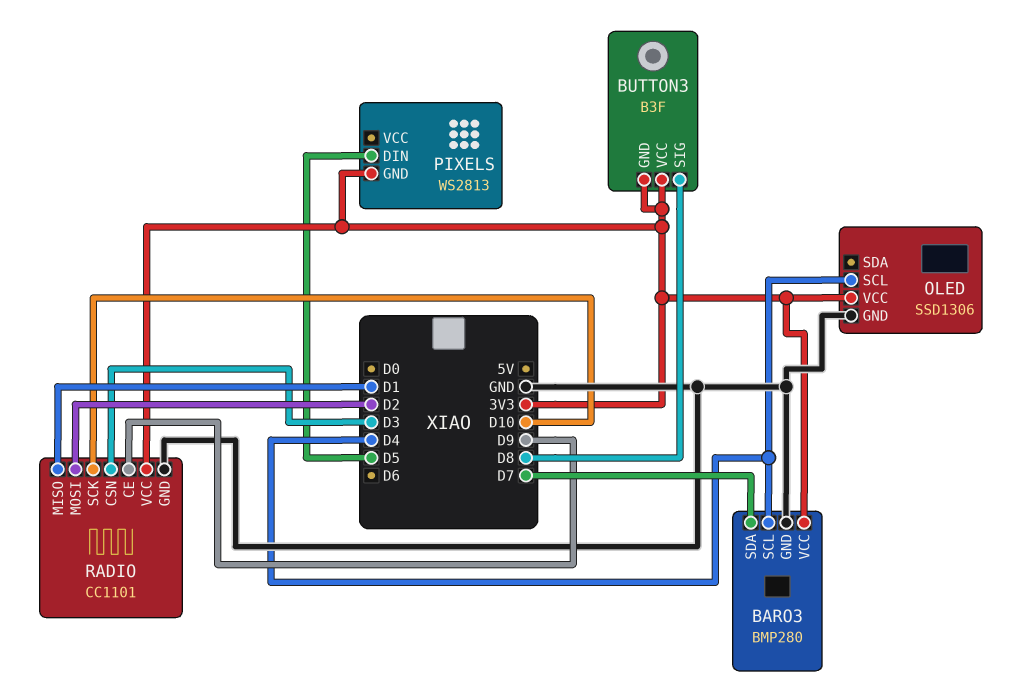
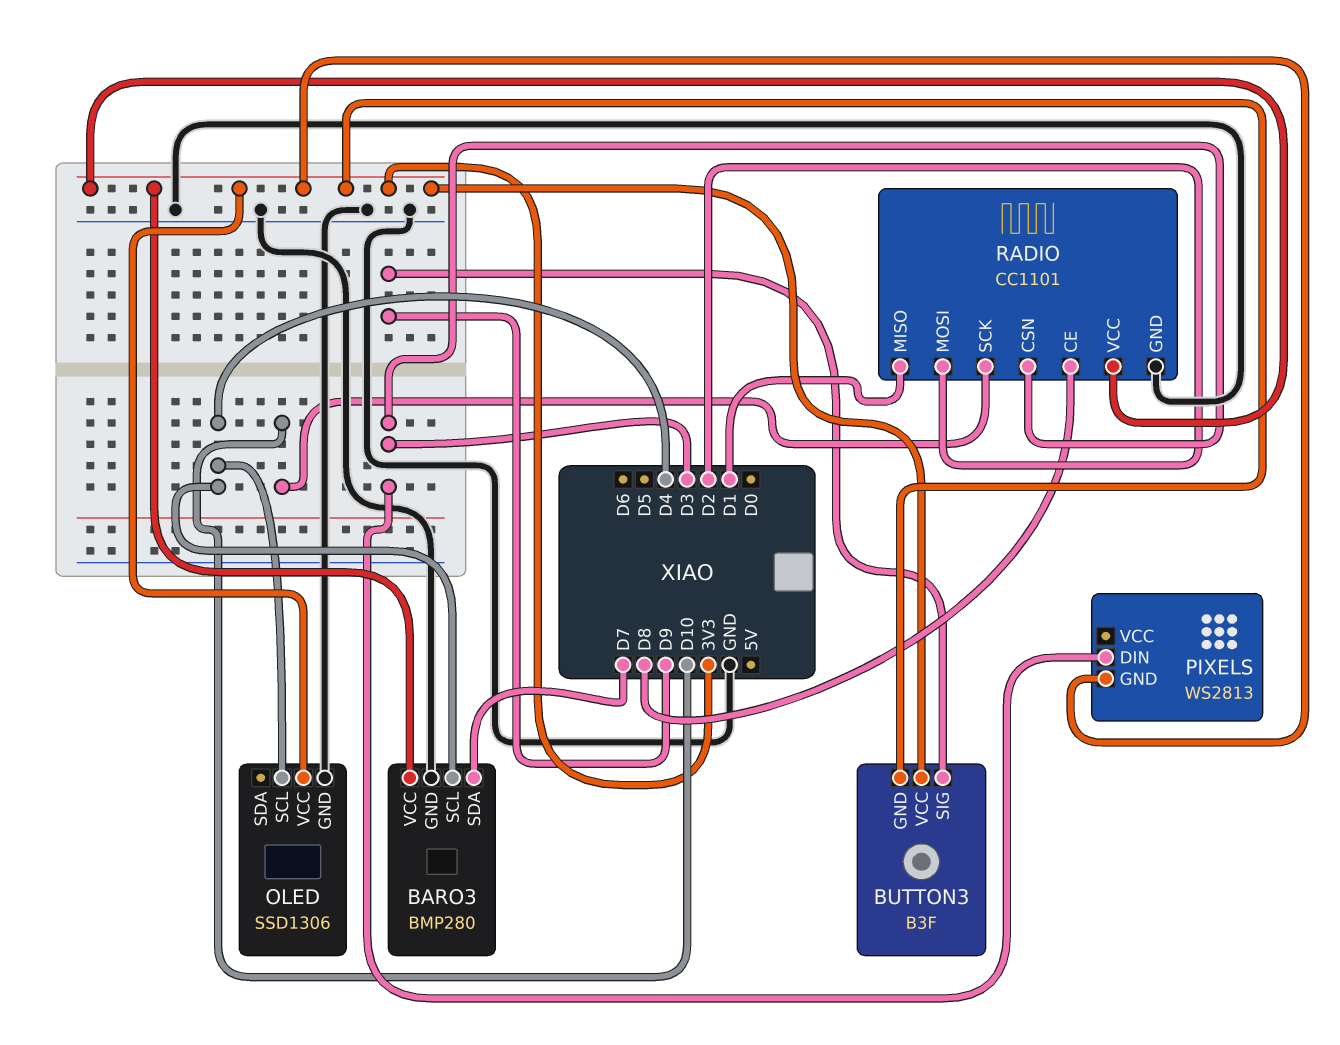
BUTTON3 pin SIG: D8 -> D9
PIXELS pin DIN: D5 -> D3
RADIO pin CE: D9 -> D8

